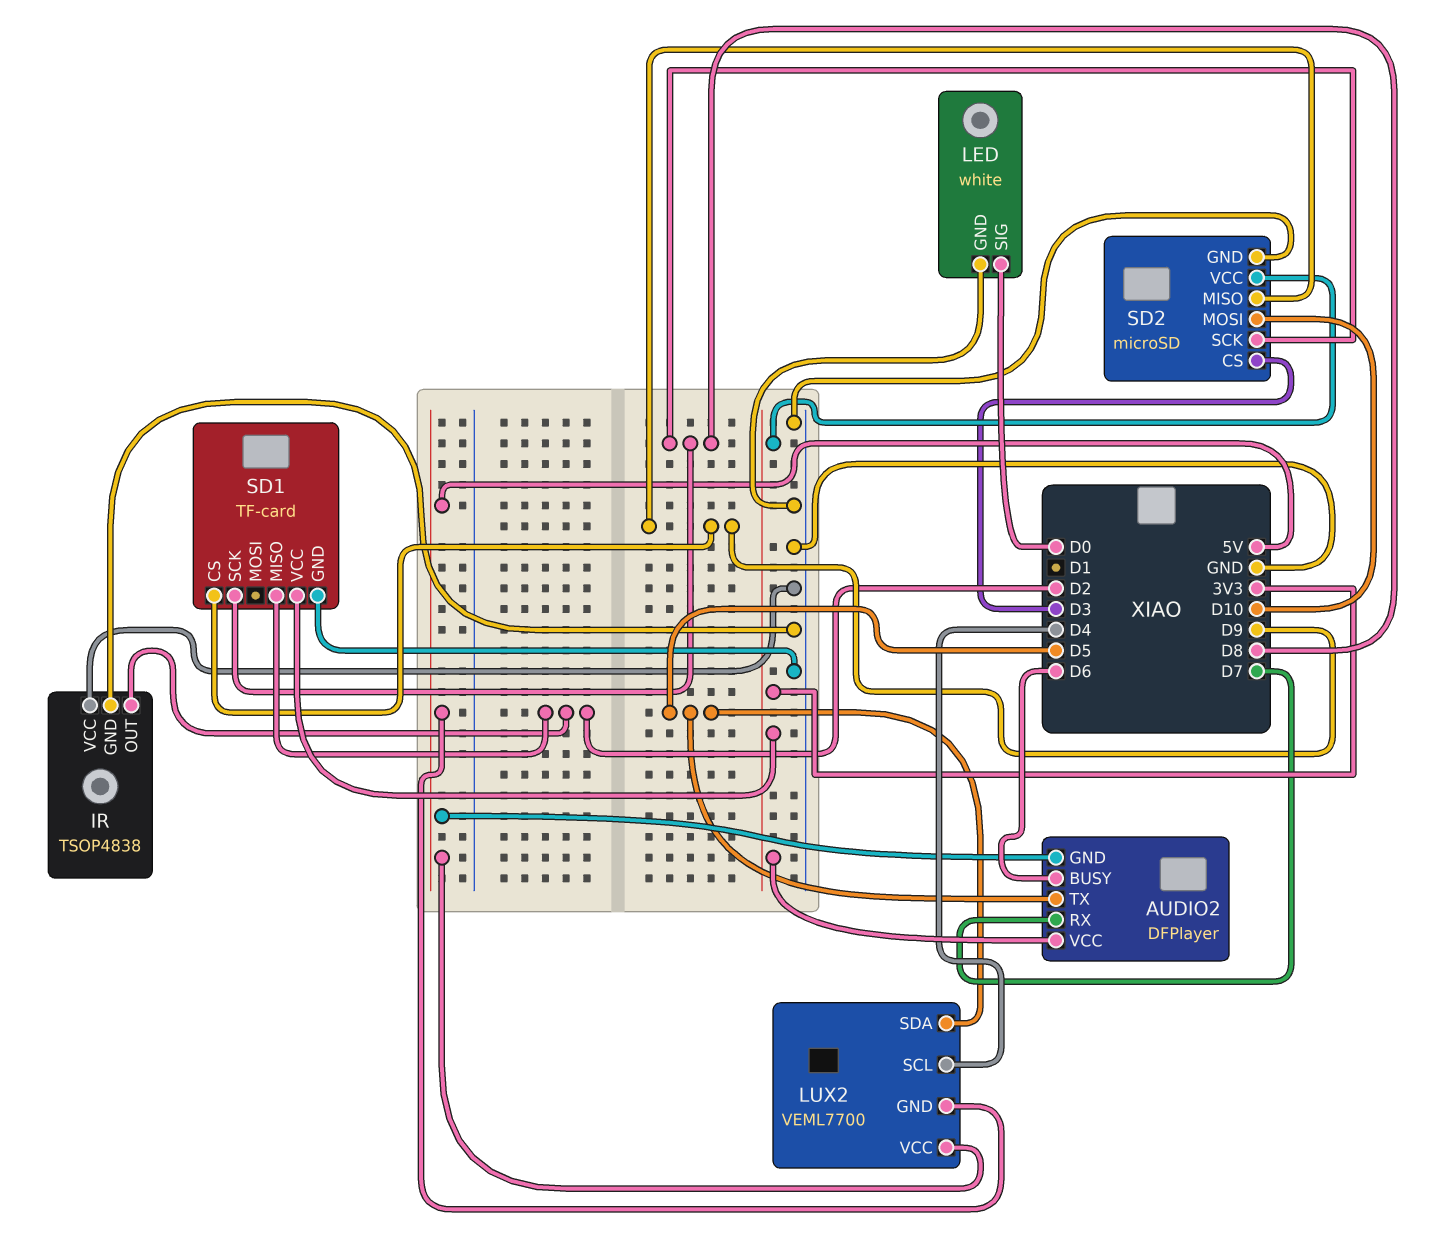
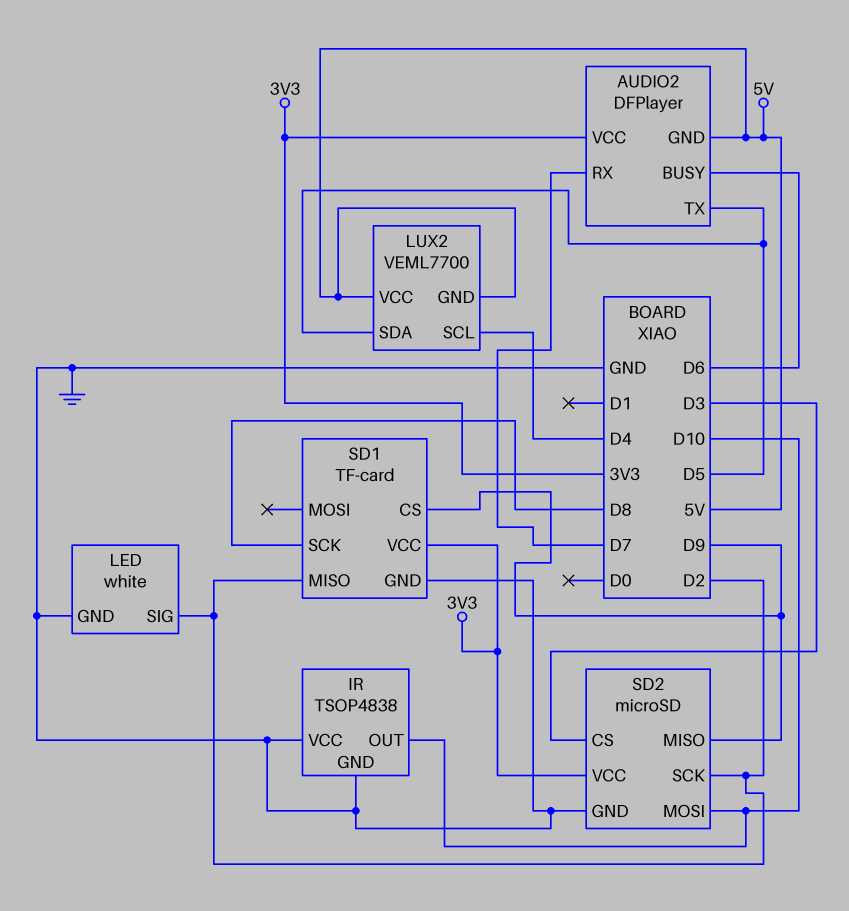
IR pin OUT: D2 -> D10
LED pin SIG: D0 -> D2
SD2 pin SCK: D8 -> D2

